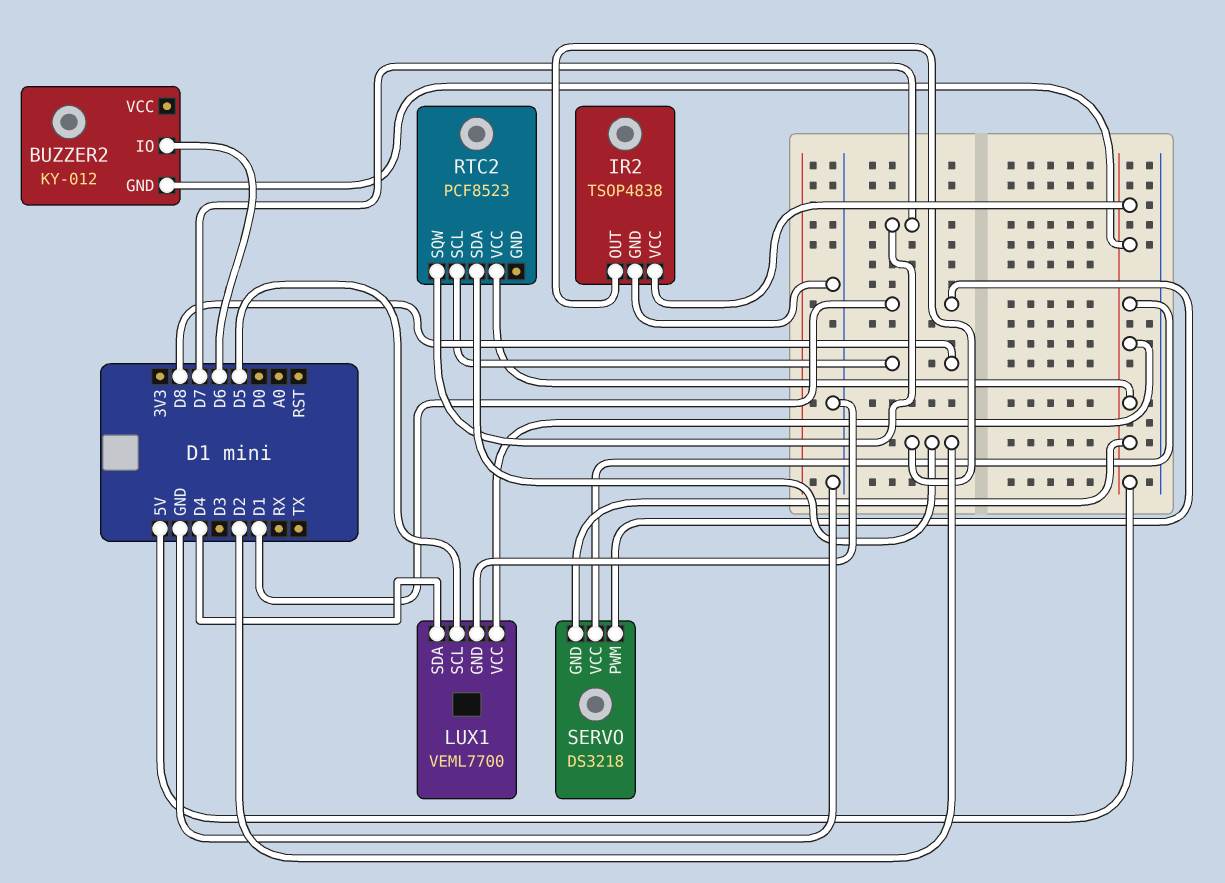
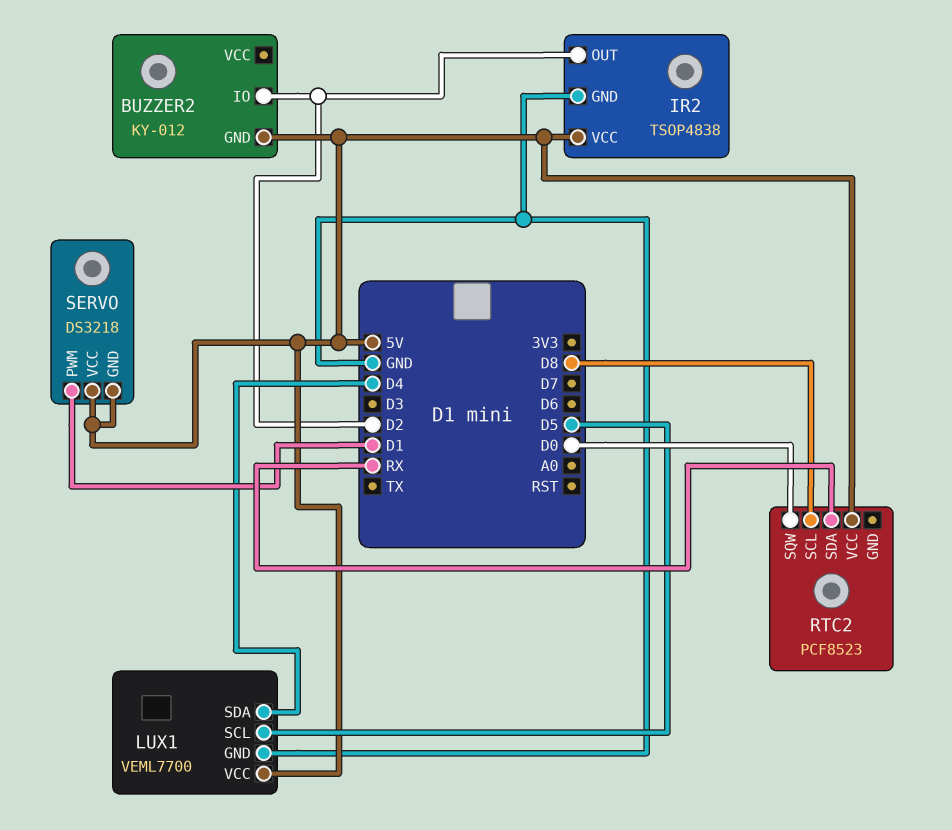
BUZZER2 pin IO: D6 -> D2
RTC2 pin SDA: D2 -> RX
RTC2 pin SQW: D7 -> D0

